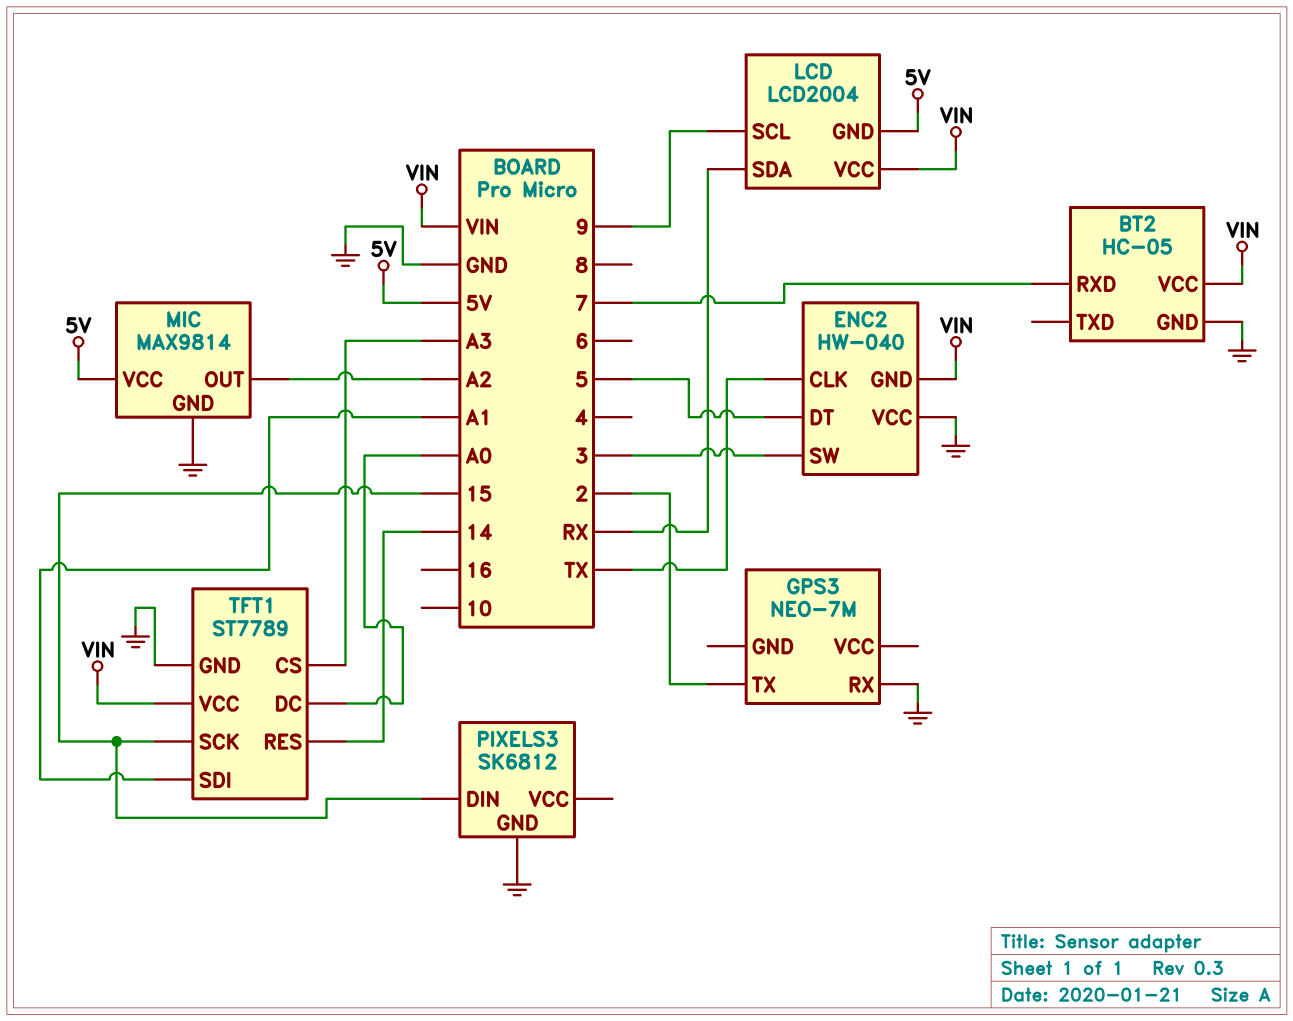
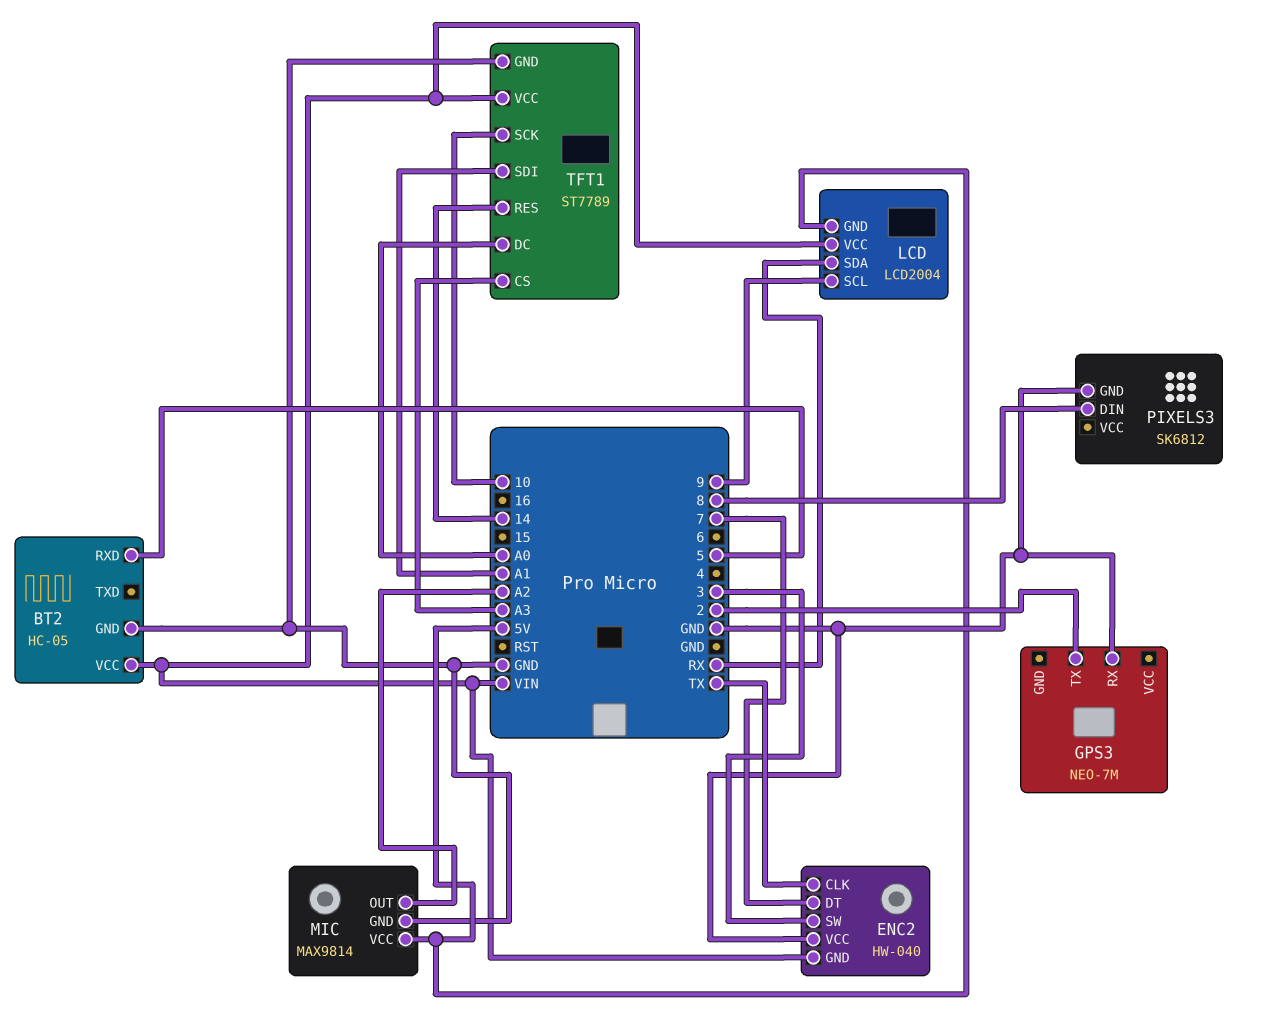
BT2 pin RXD: 7 -> 5
ENC2 pin DT: 5 -> 7
PIXELS3 pin DIN: 15 -> 8
TFT1 pin SCK: 15 -> 10

